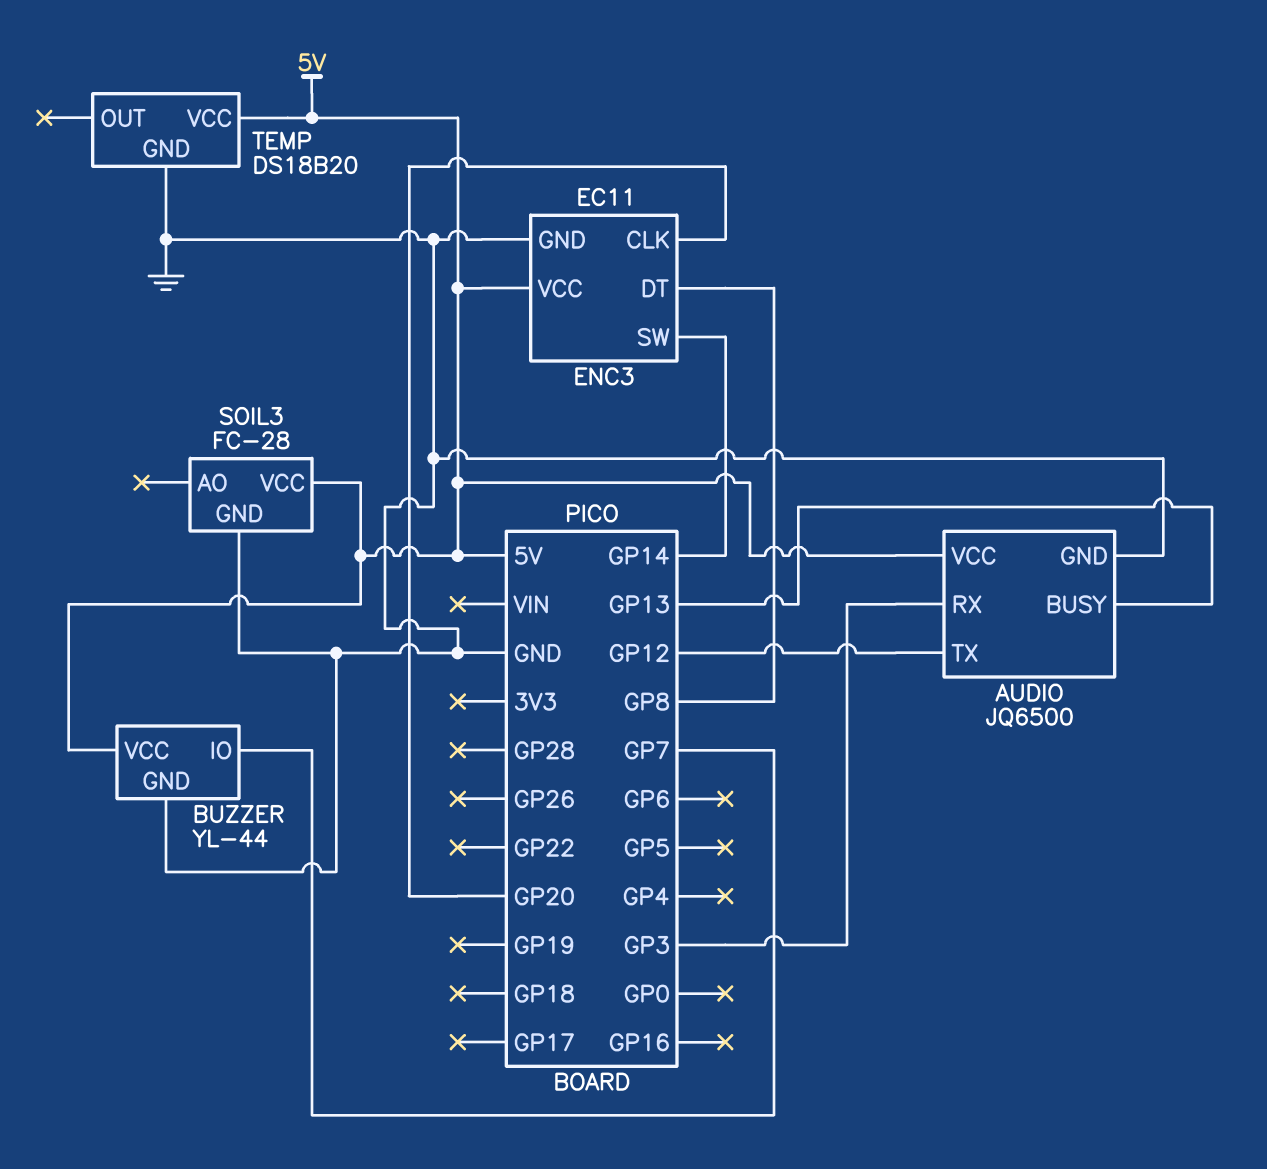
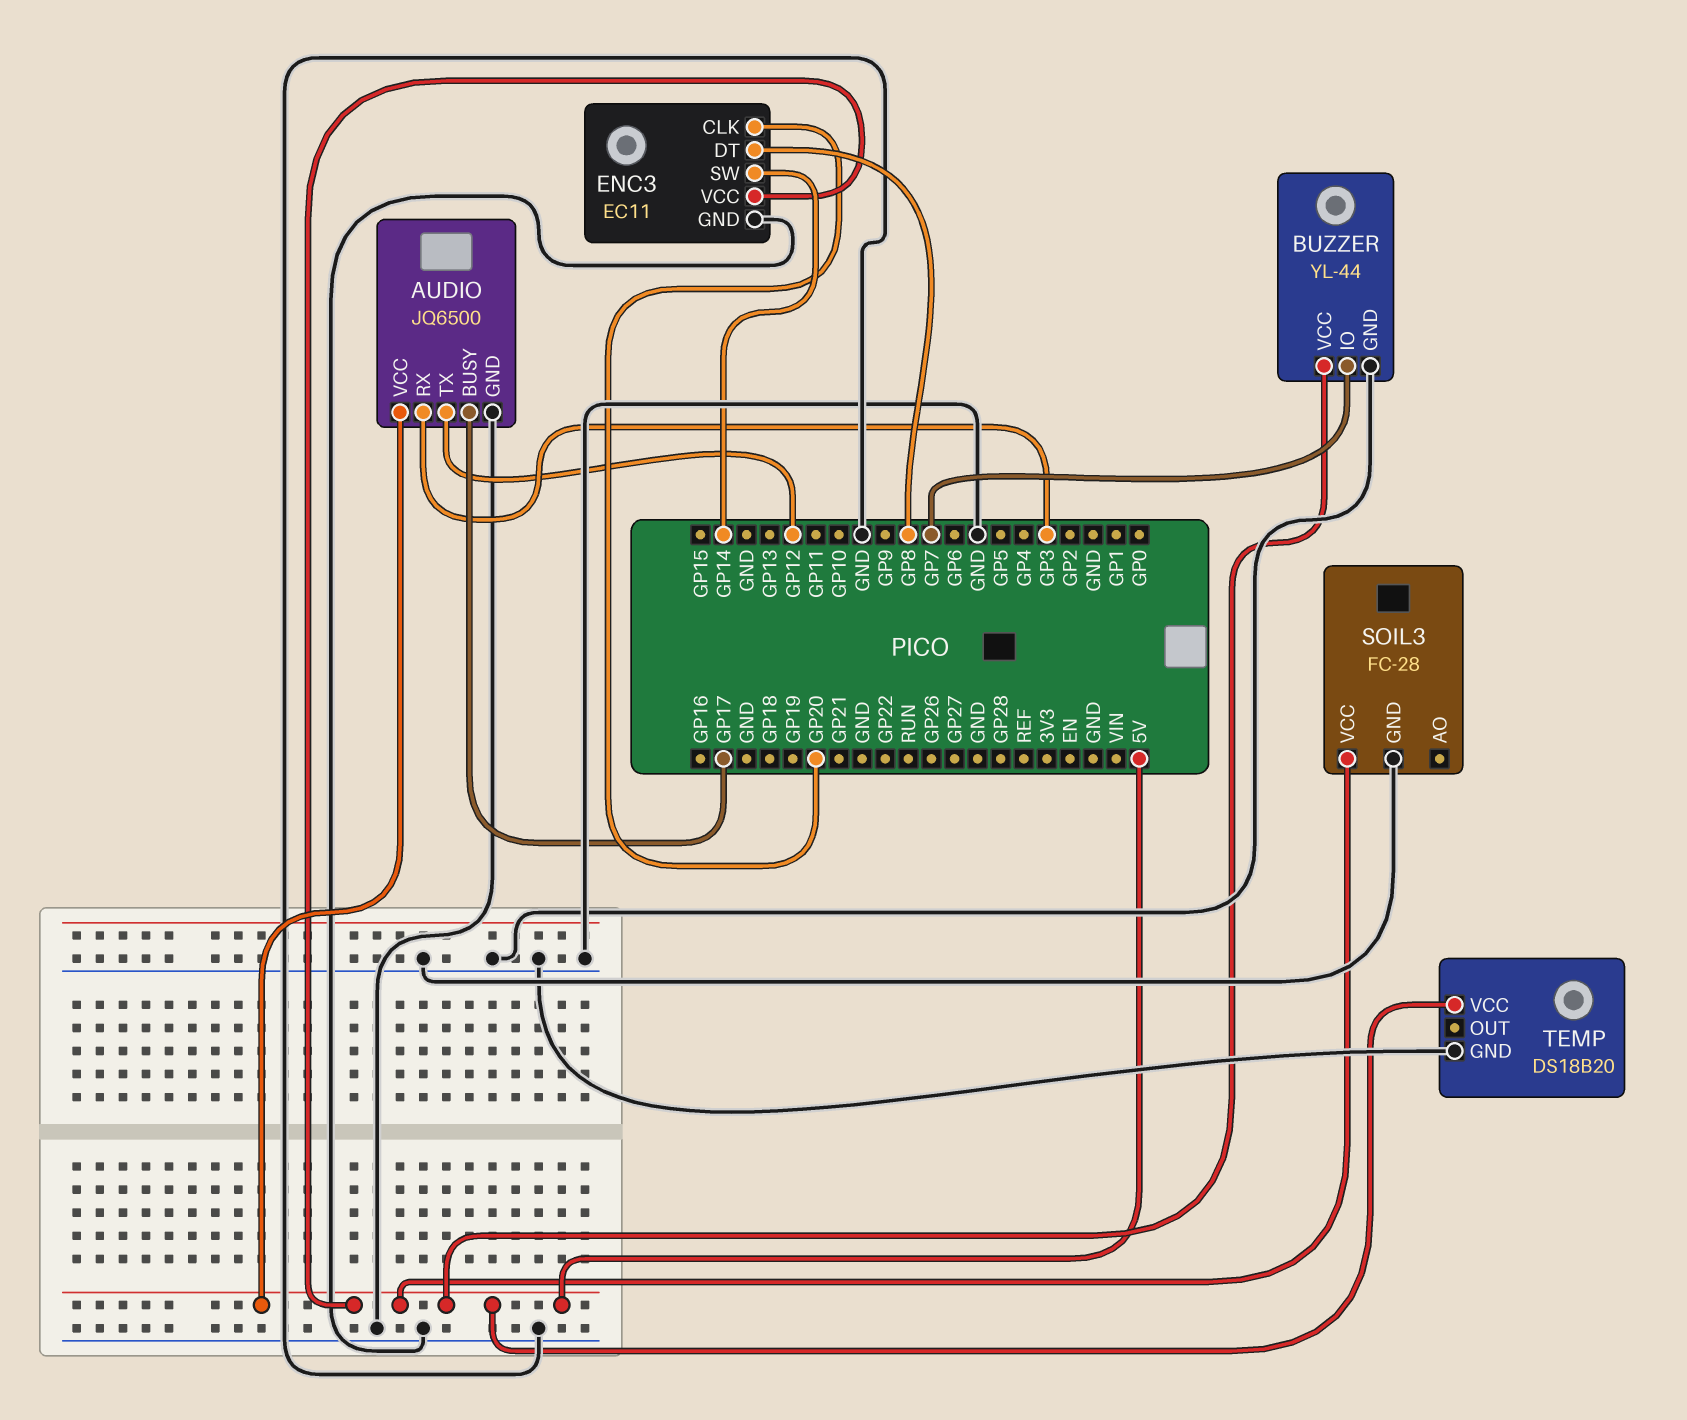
AUDIO pin BUSY: GP13 -> GP17

